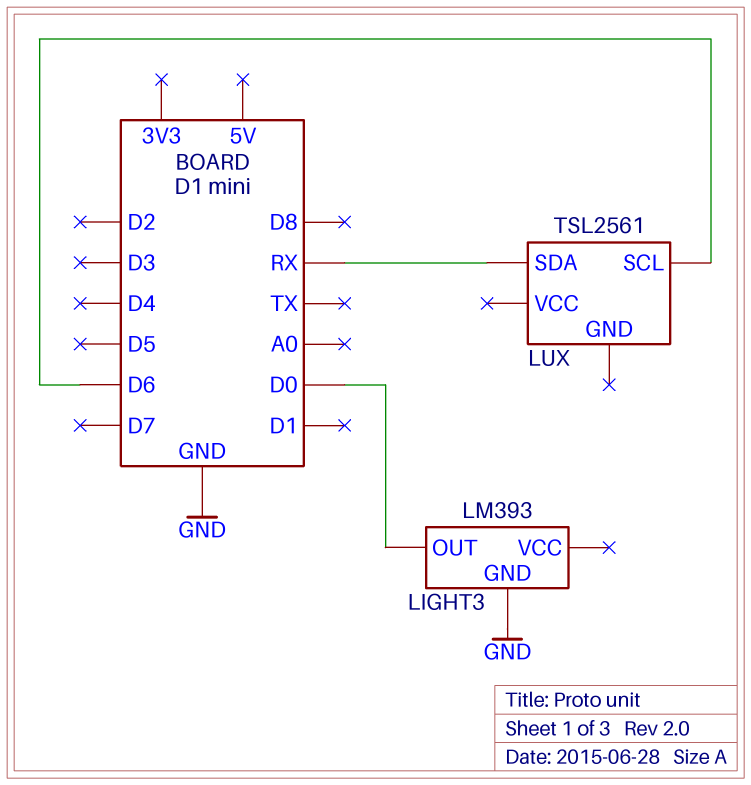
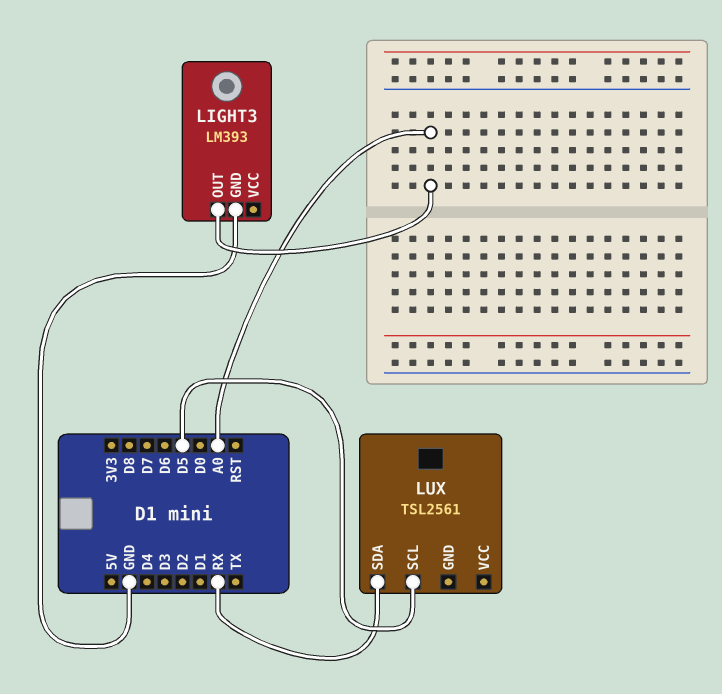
LIGHT3 pin OUT: D0 -> A0
LUX pin SCL: D6 -> D5

